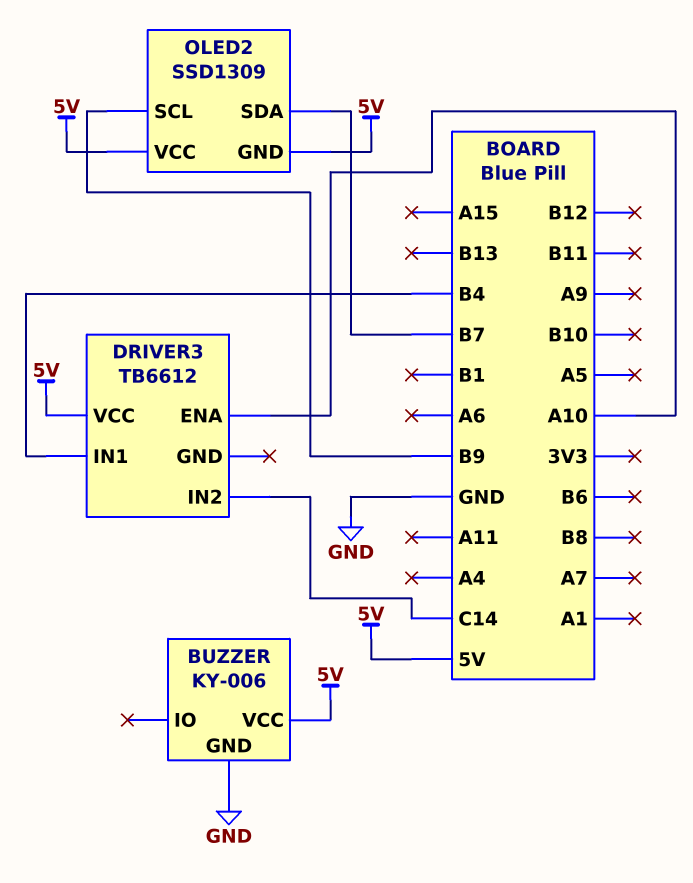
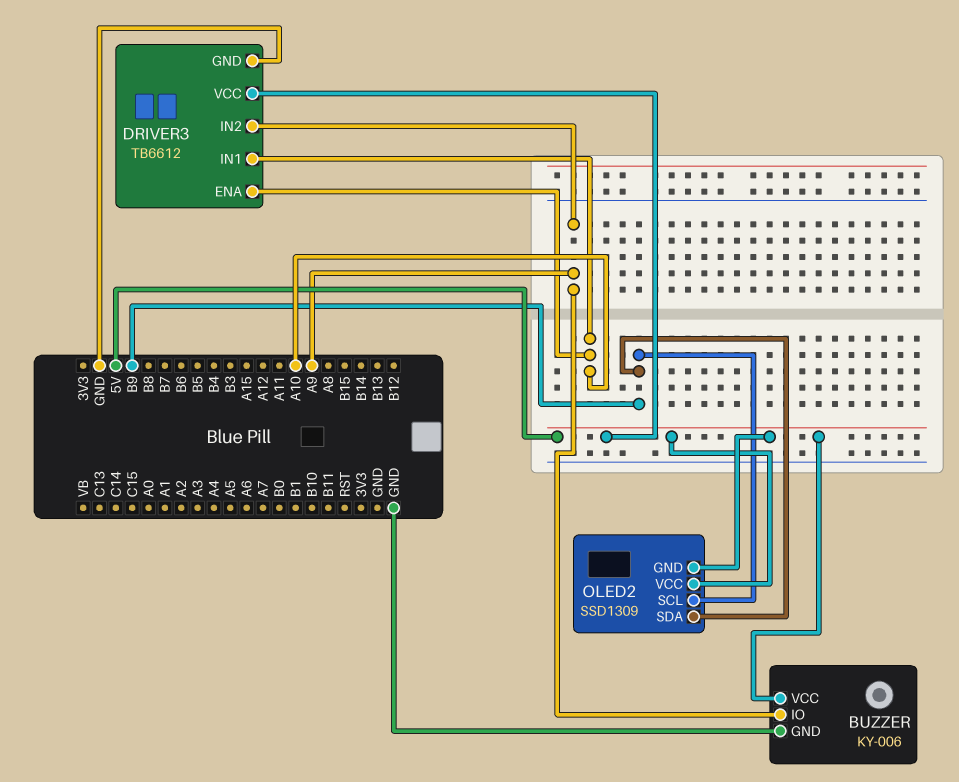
BUZZER pin IO: none -> A9
DRIVER3 pin GND: none -> GND
DRIVER3 pin IN1: B4 -> A10
DRIVER3 pin IN2: C14 -> A9
OLED2 pin SDA: B7 -> B9

